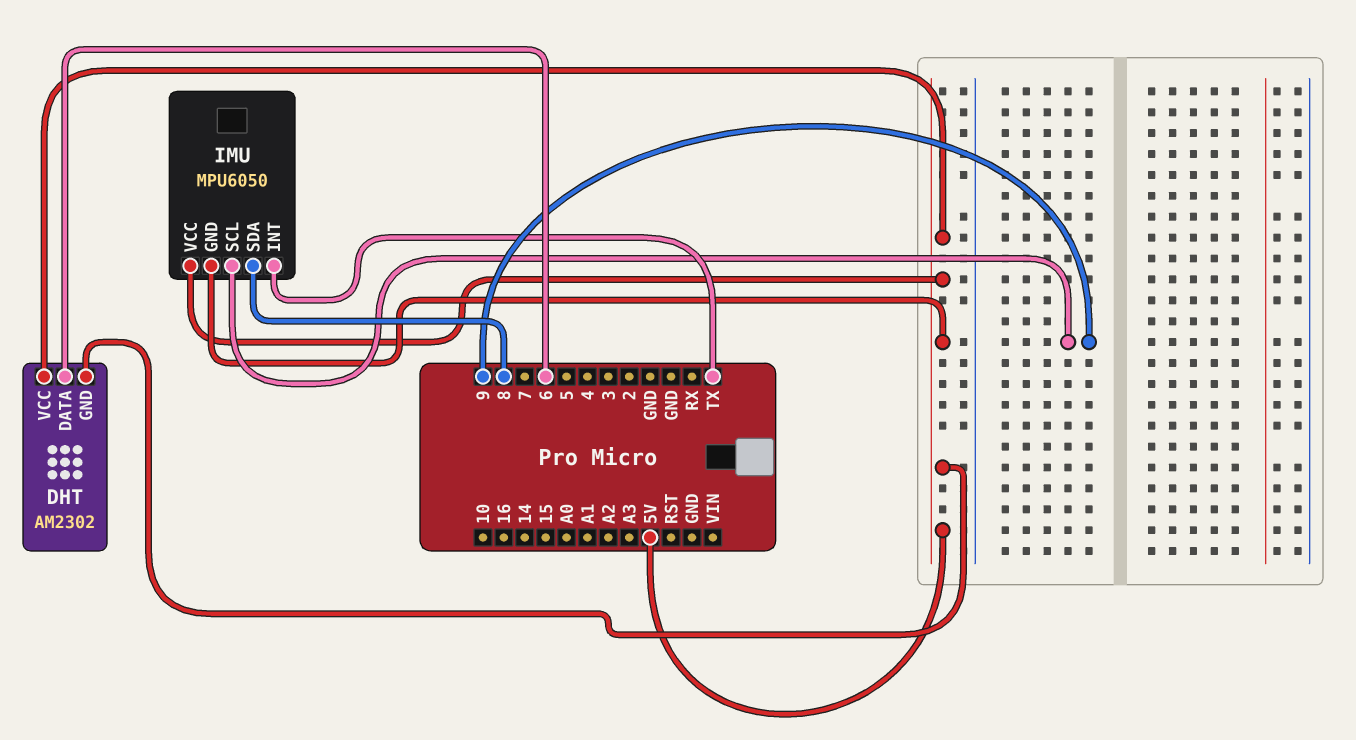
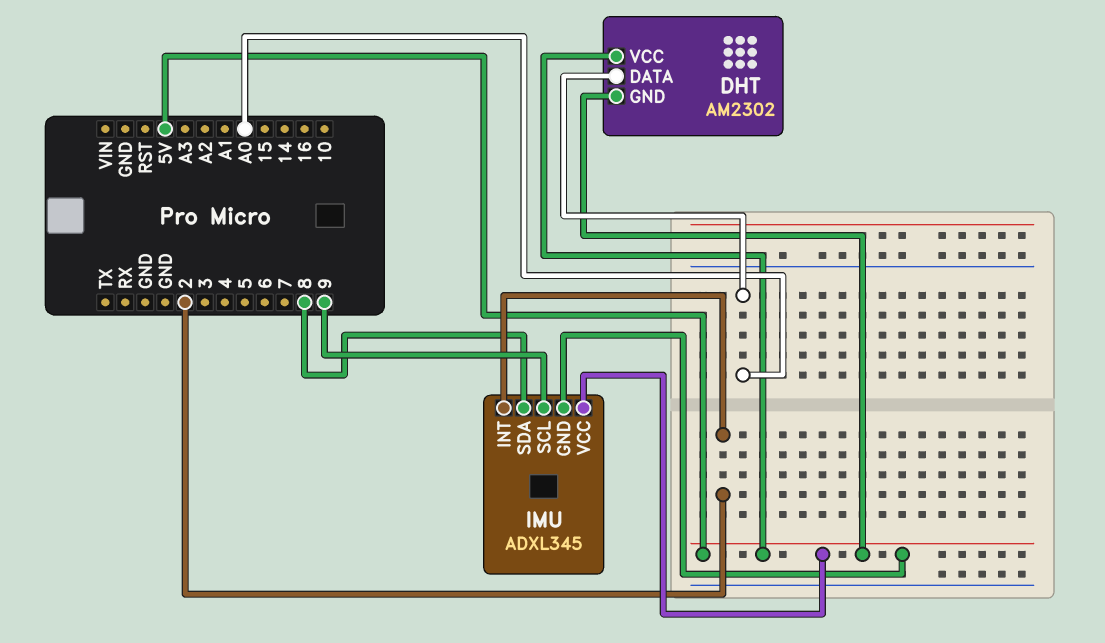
DHT pin DATA: 6 -> A0
IMU: MPU6050 -> ADXL345
IMU pin INT: TX -> 2

